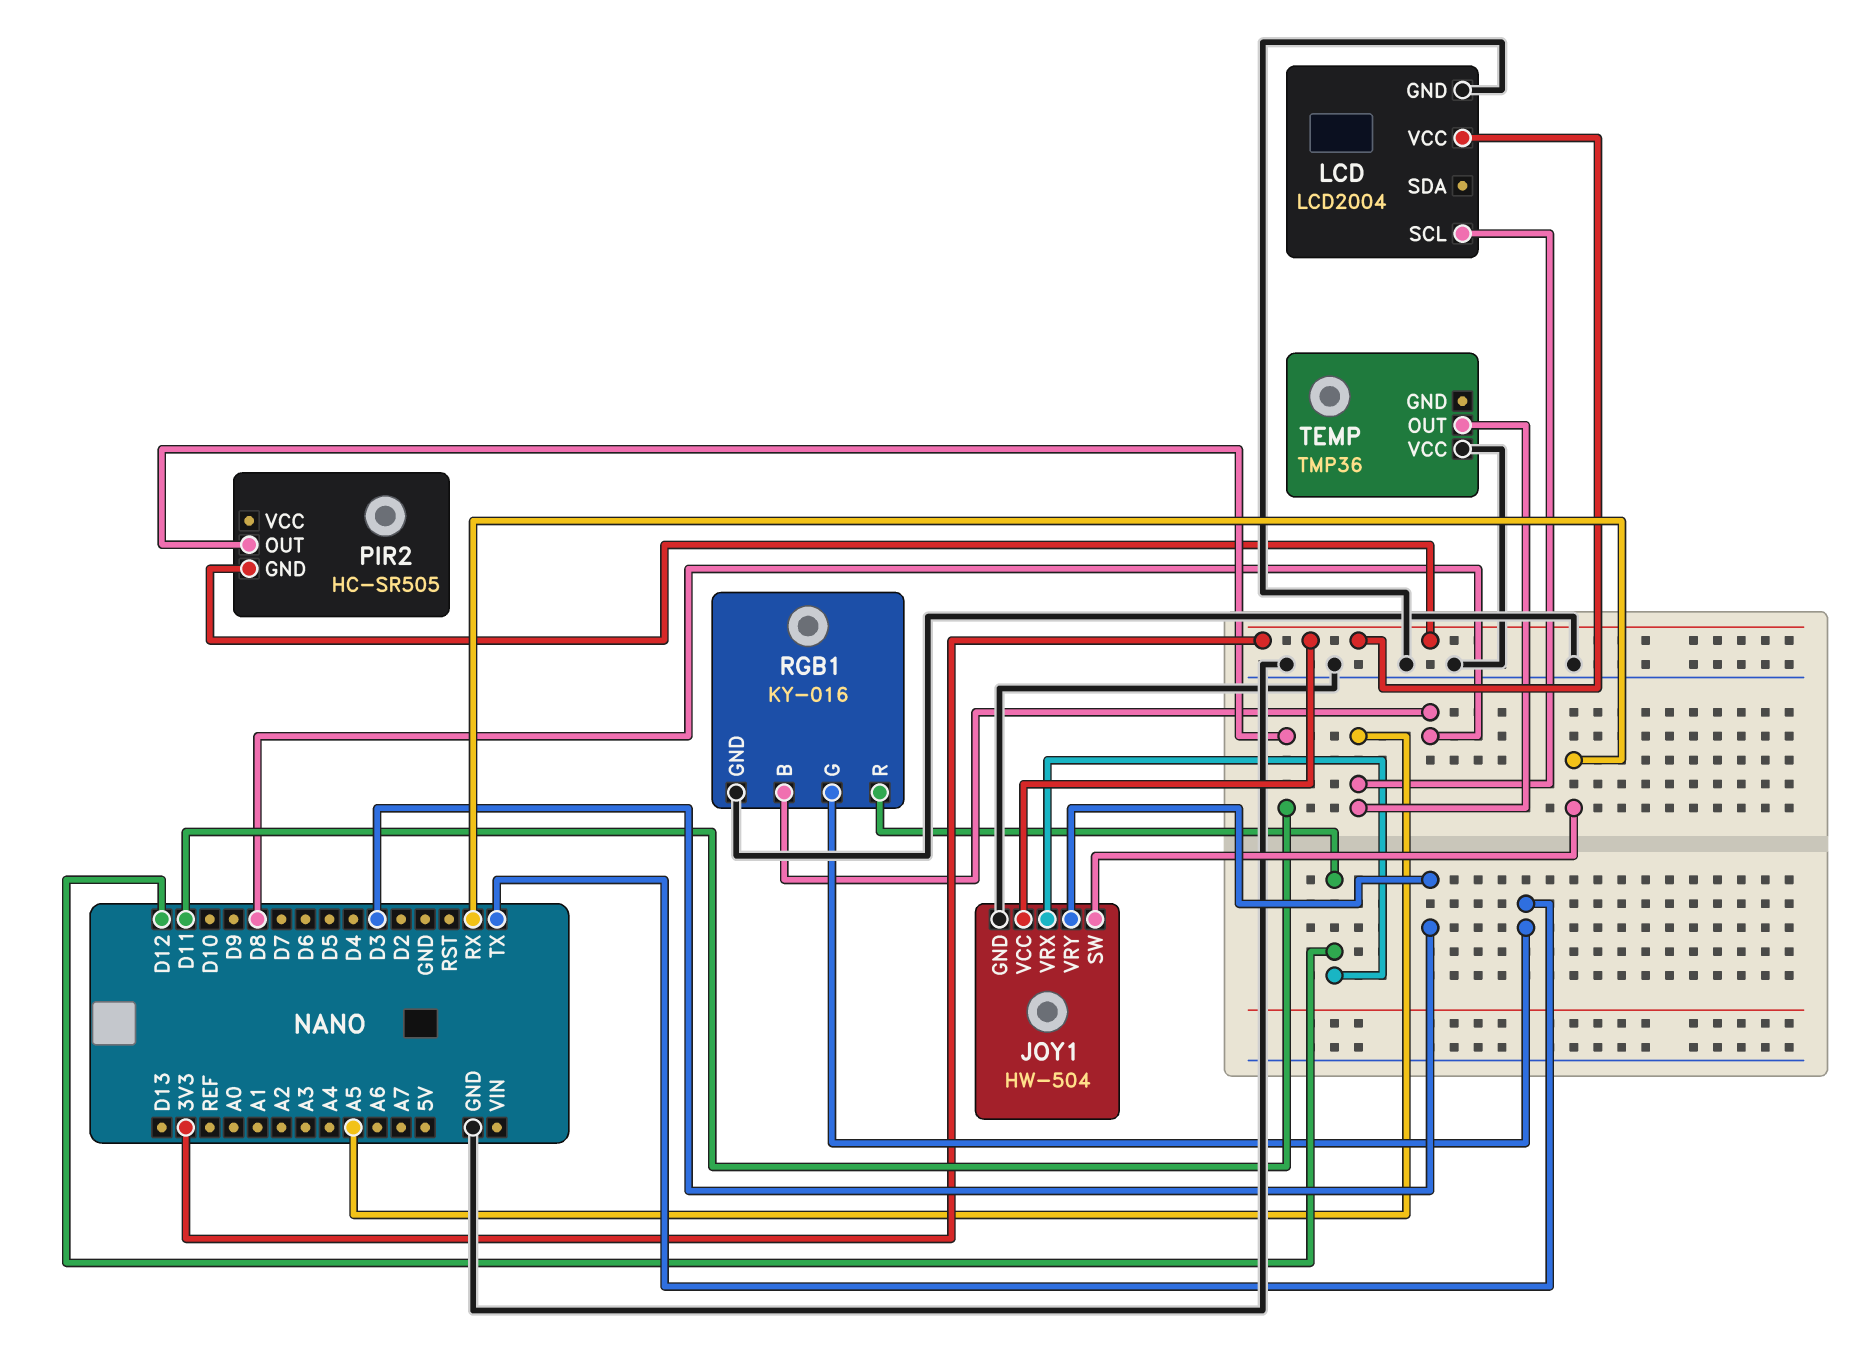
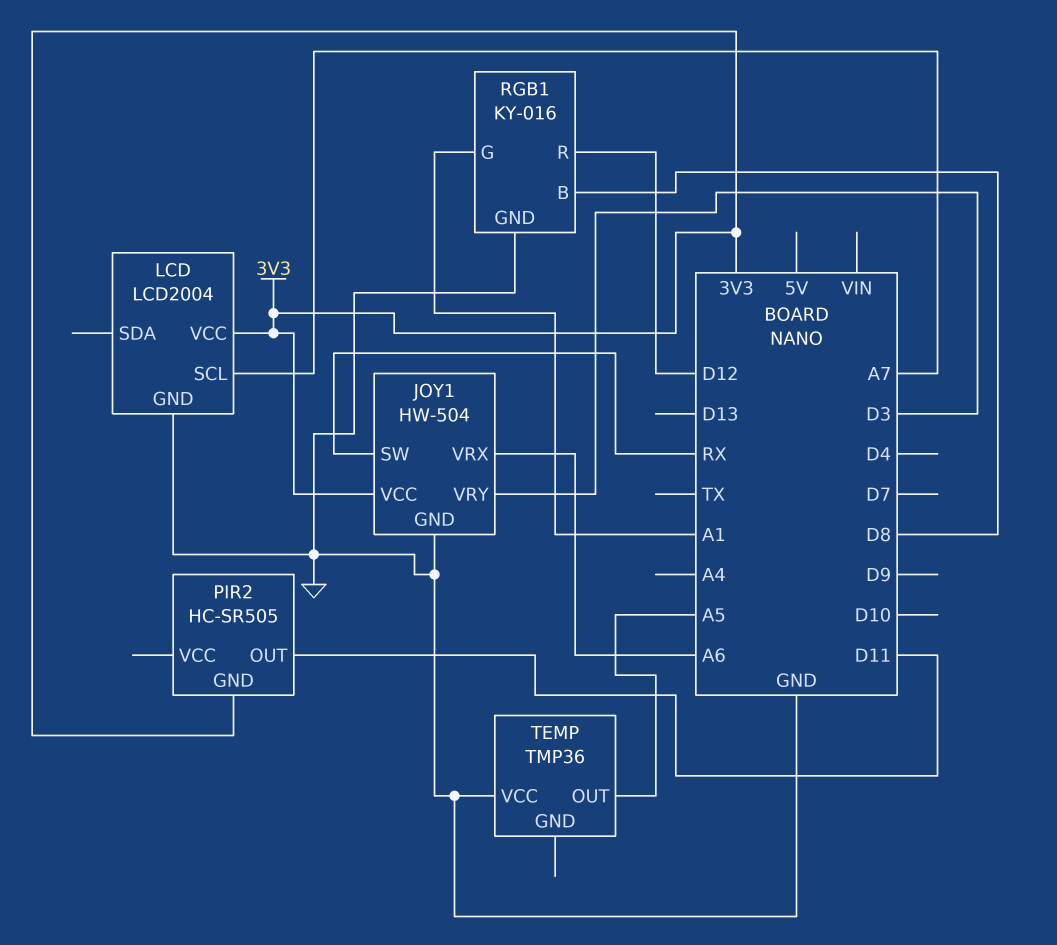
JOY1 pin VRX: D12 -> A6
LCD pin SCL: A5 -> A7
RGB1 pin G: TX -> A1

